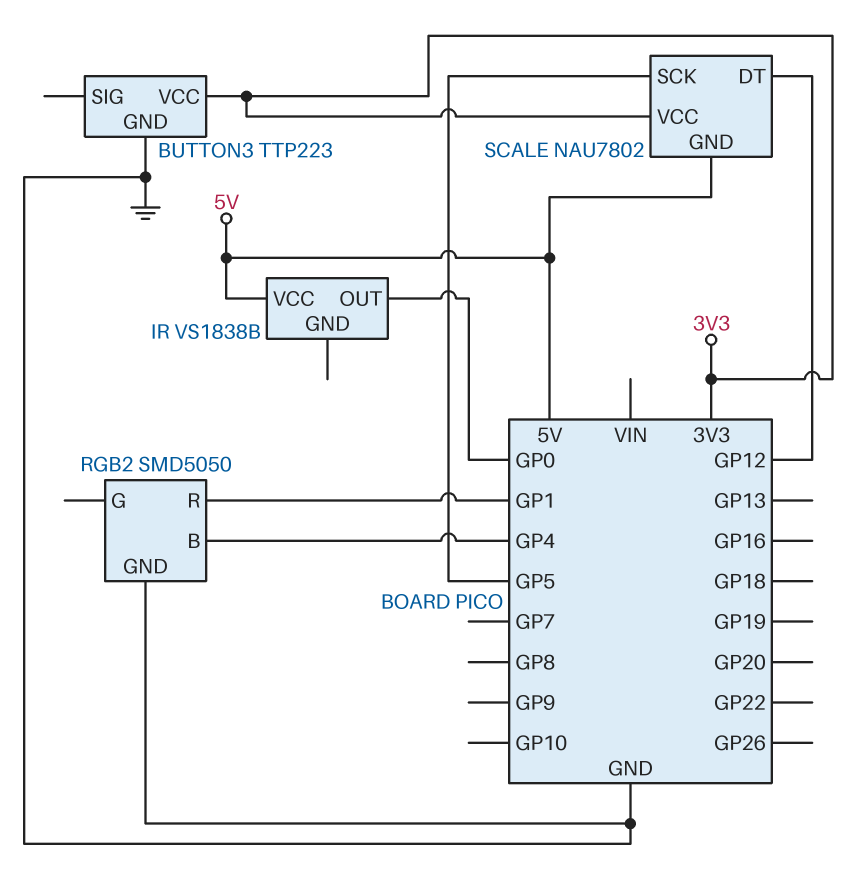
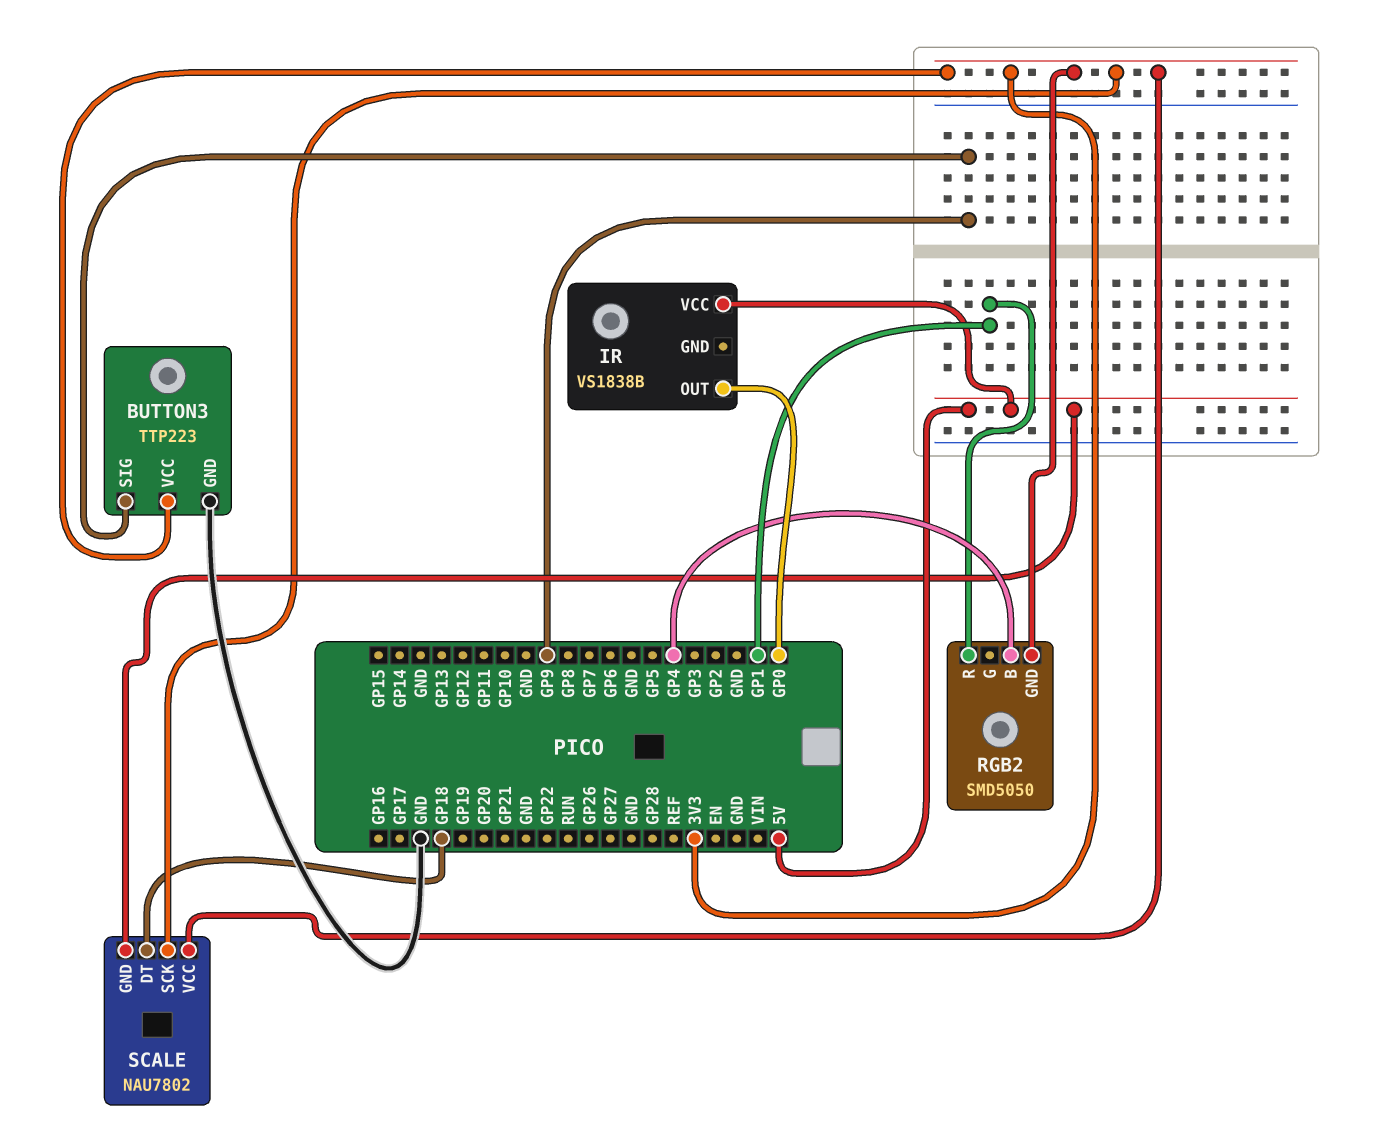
BUTTON3 pin SIG: none -> GP9
RGB2 pin GND: GND -> 3V3
SCALE pin DT: GP12 -> GP18
SCALE pin SCK: GP5 -> 3V3

